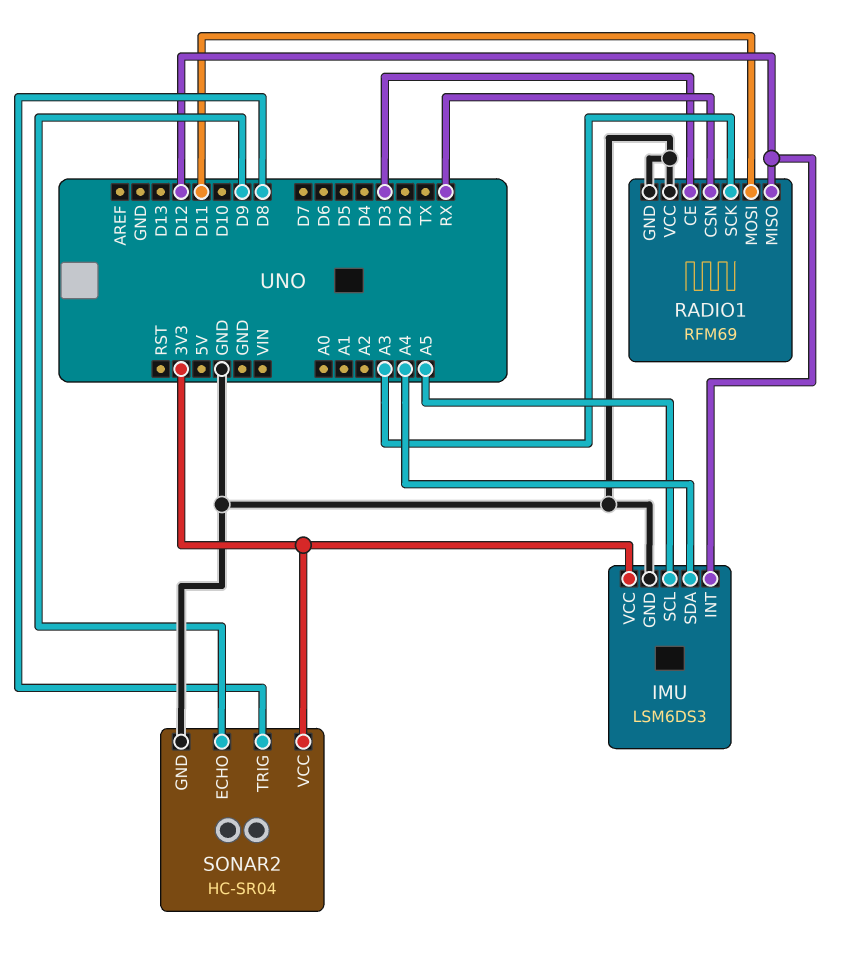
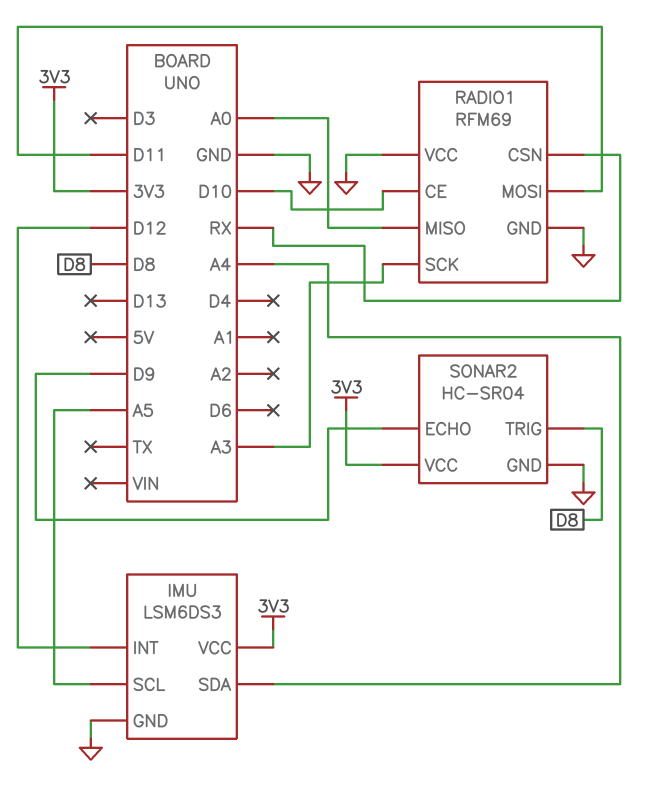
RADIO1 pin CE: D3 -> D10
RADIO1 pin MISO: D12 -> A0

